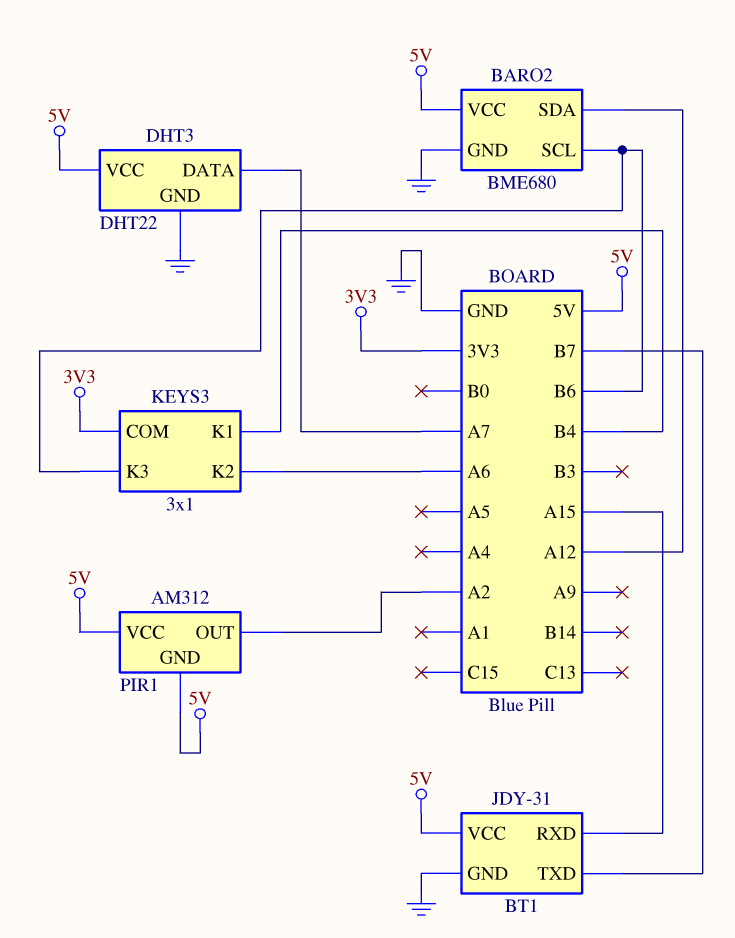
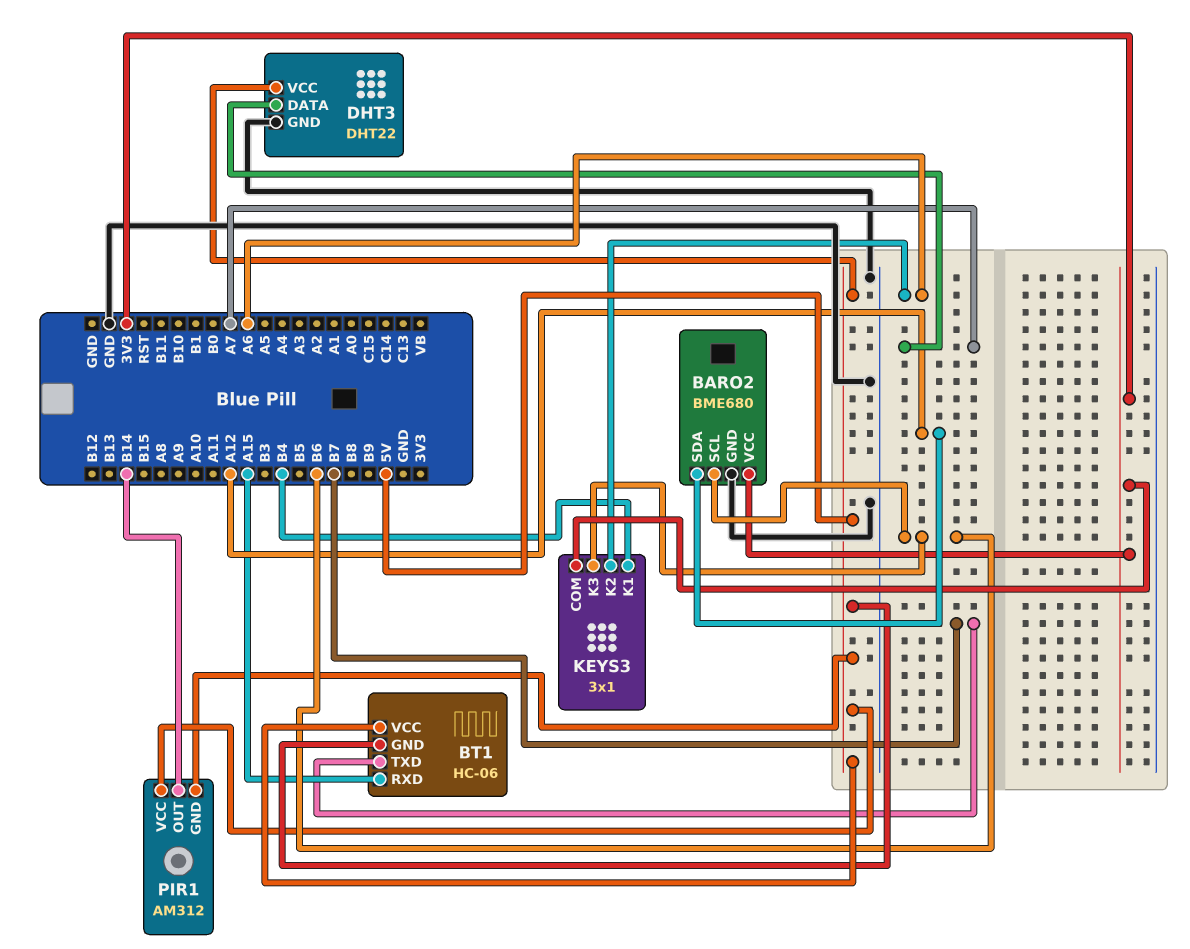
BARO2 pin VCC: 5V -> 3V3
BT1: JDY-31 -> HC-06
BT1 pin GND: GND -> 5V
PIR1 pin OUT: A2 -> B14

